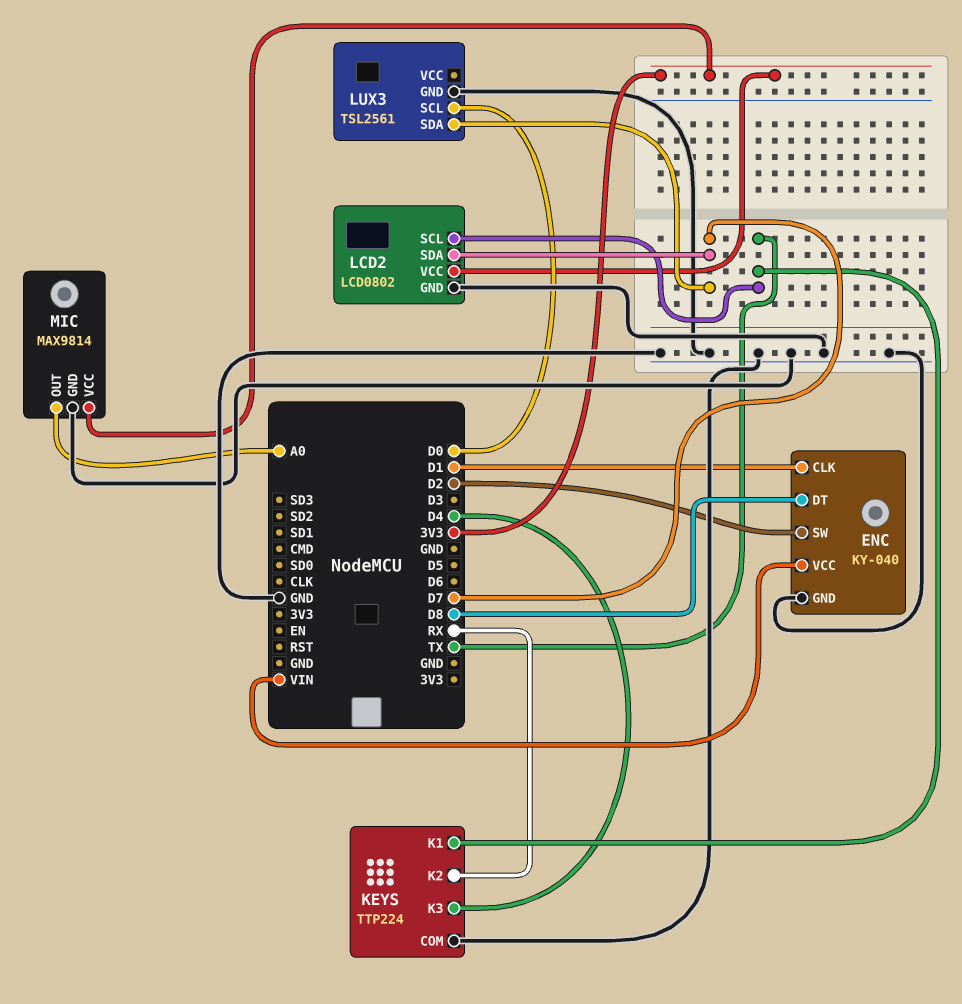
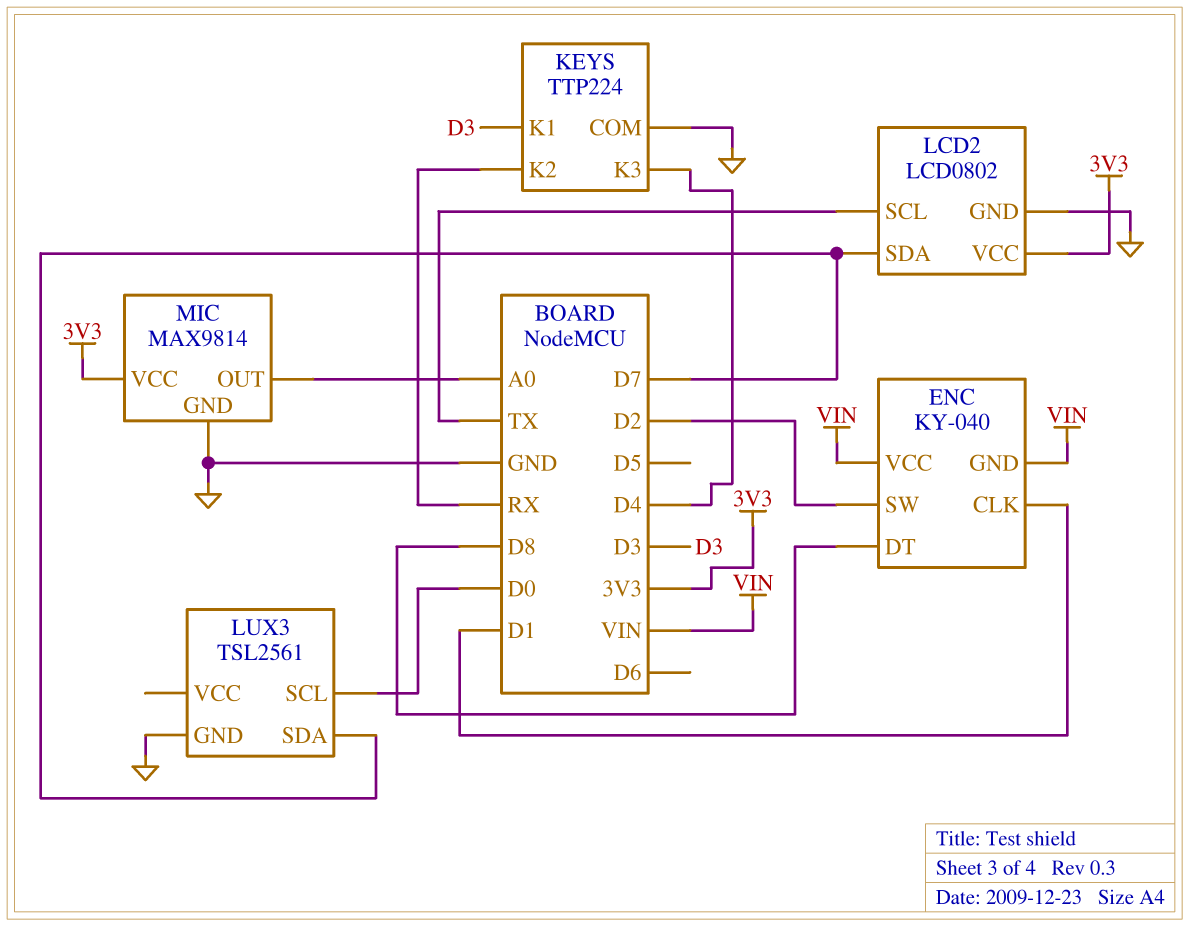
ENC pin GND: GND -> VIN
KEYS pin K1: TX -> D3

